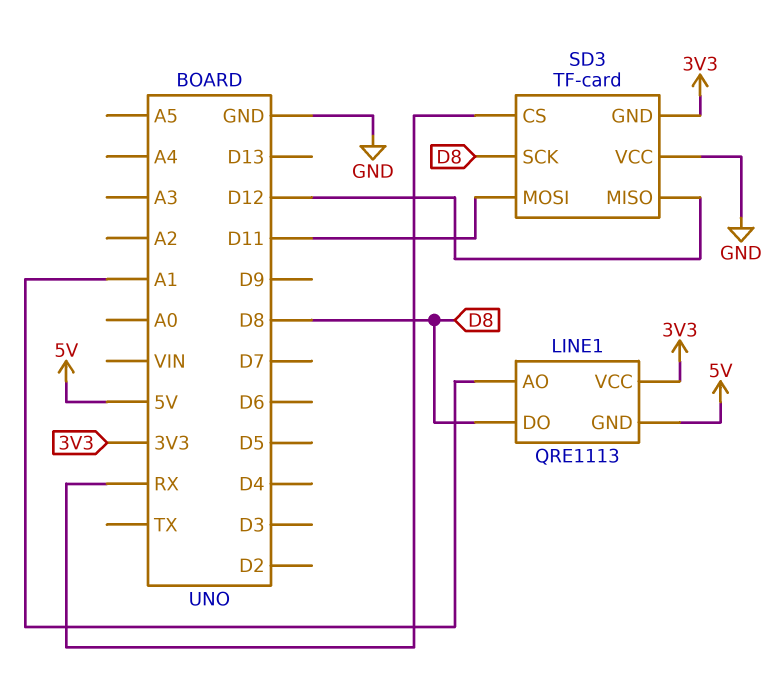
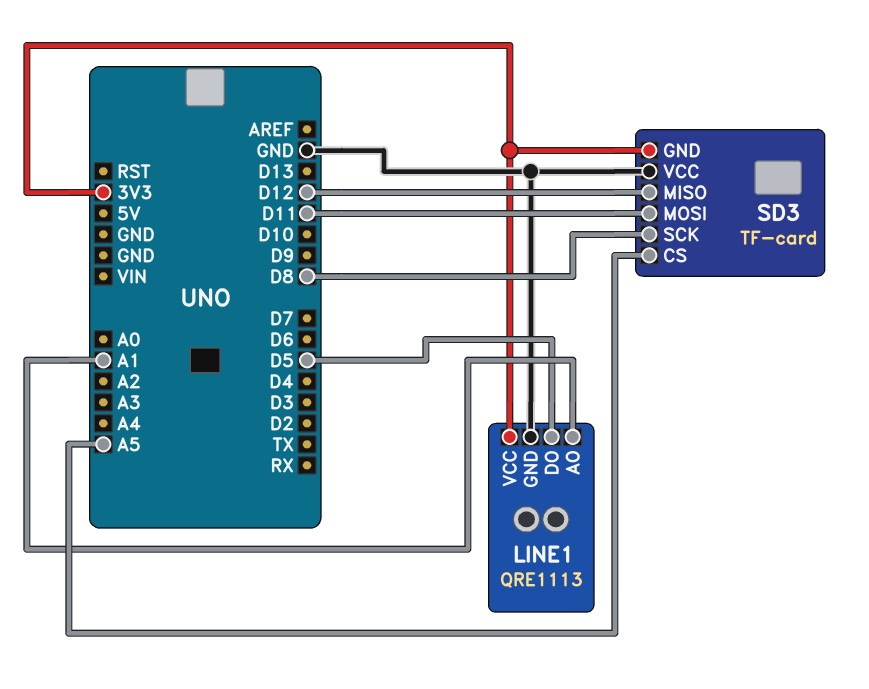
LINE1 pin DO: D8 -> D5
LINE1 pin GND: 5V -> GND
SD3 pin CS: RX -> A5

